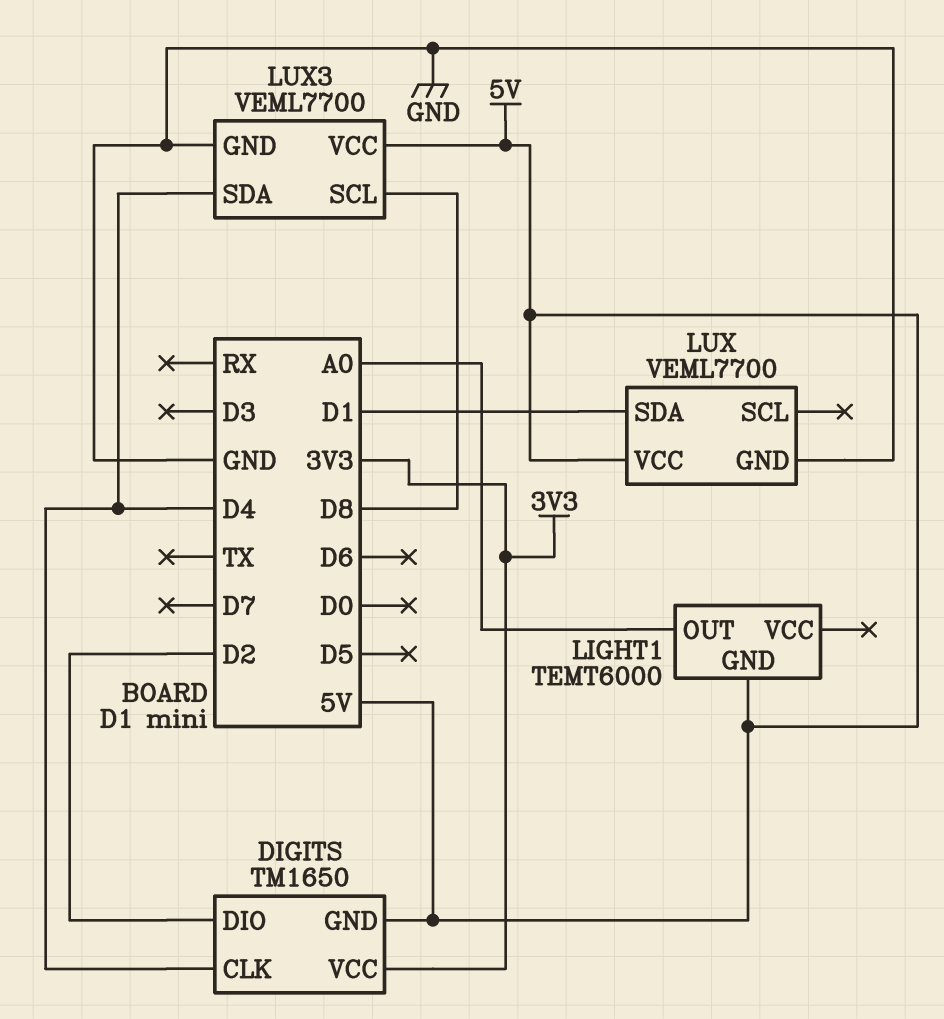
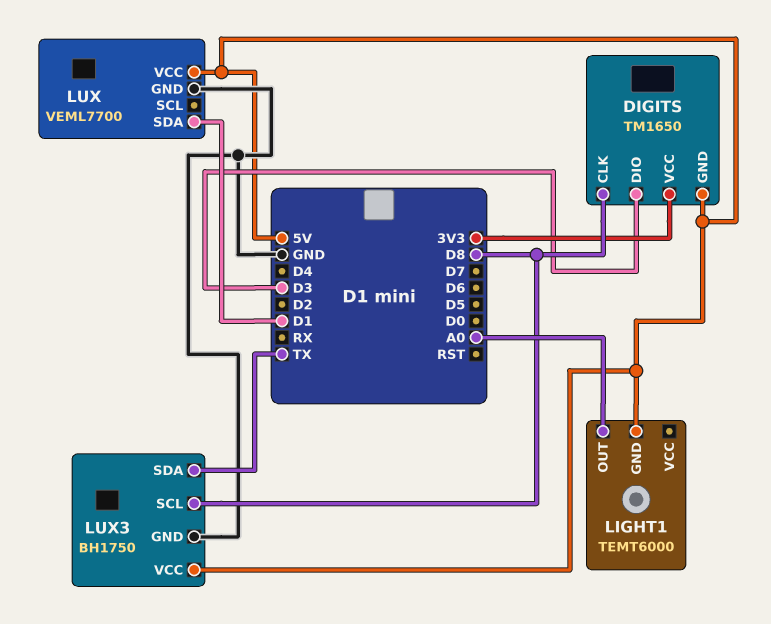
DIGITS pin CLK: D4 -> D8
DIGITS pin DIO: D2 -> D3
LUX3: VEML7700 -> BH1750
LUX3 pin SDA: D4 -> TX

